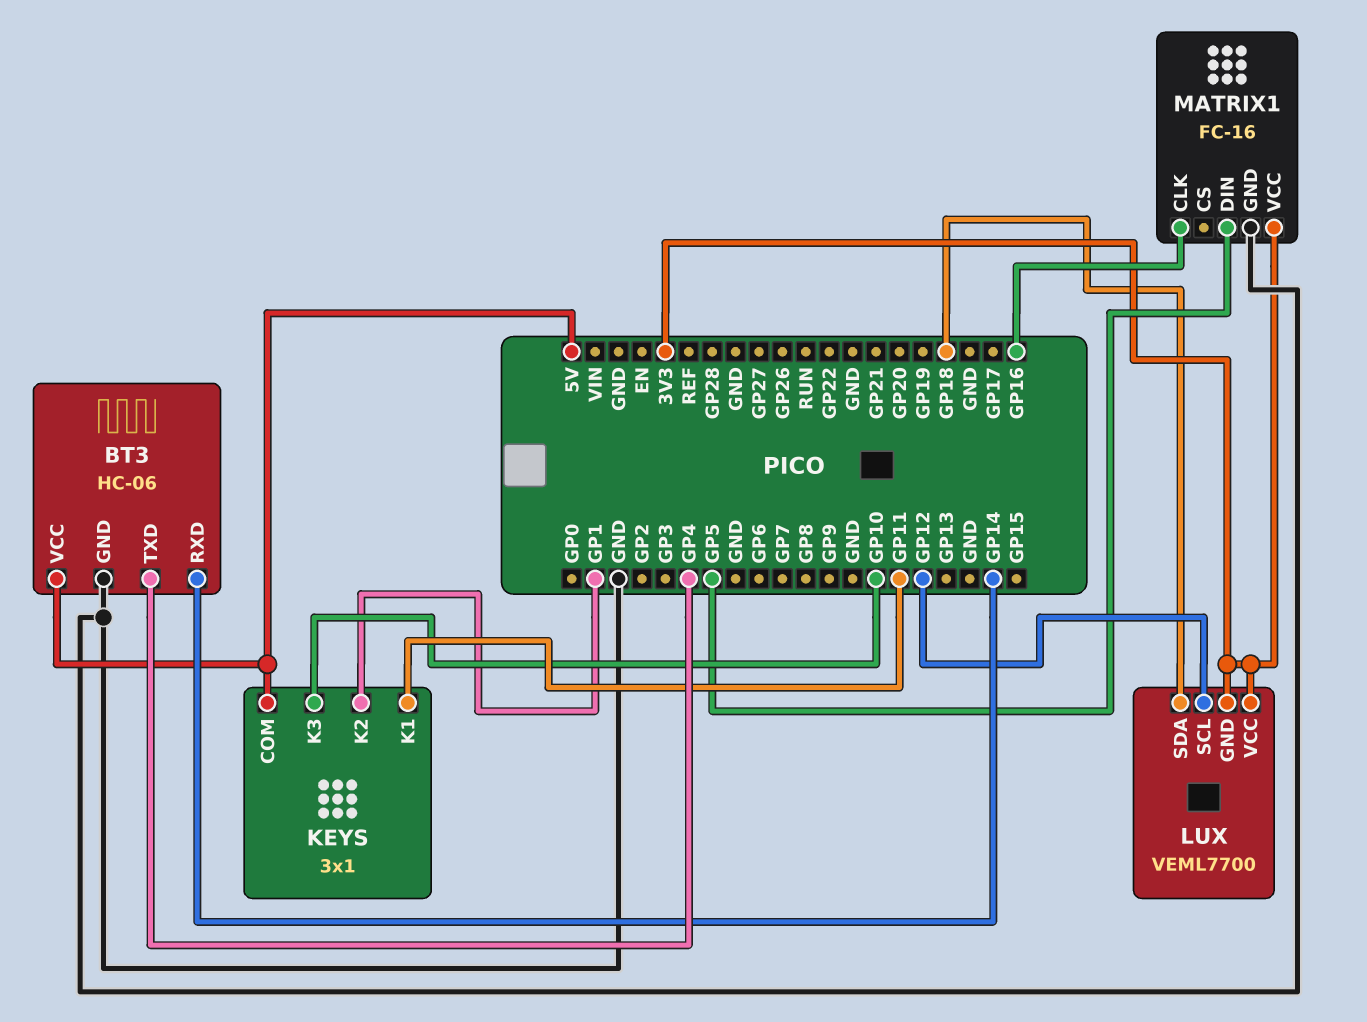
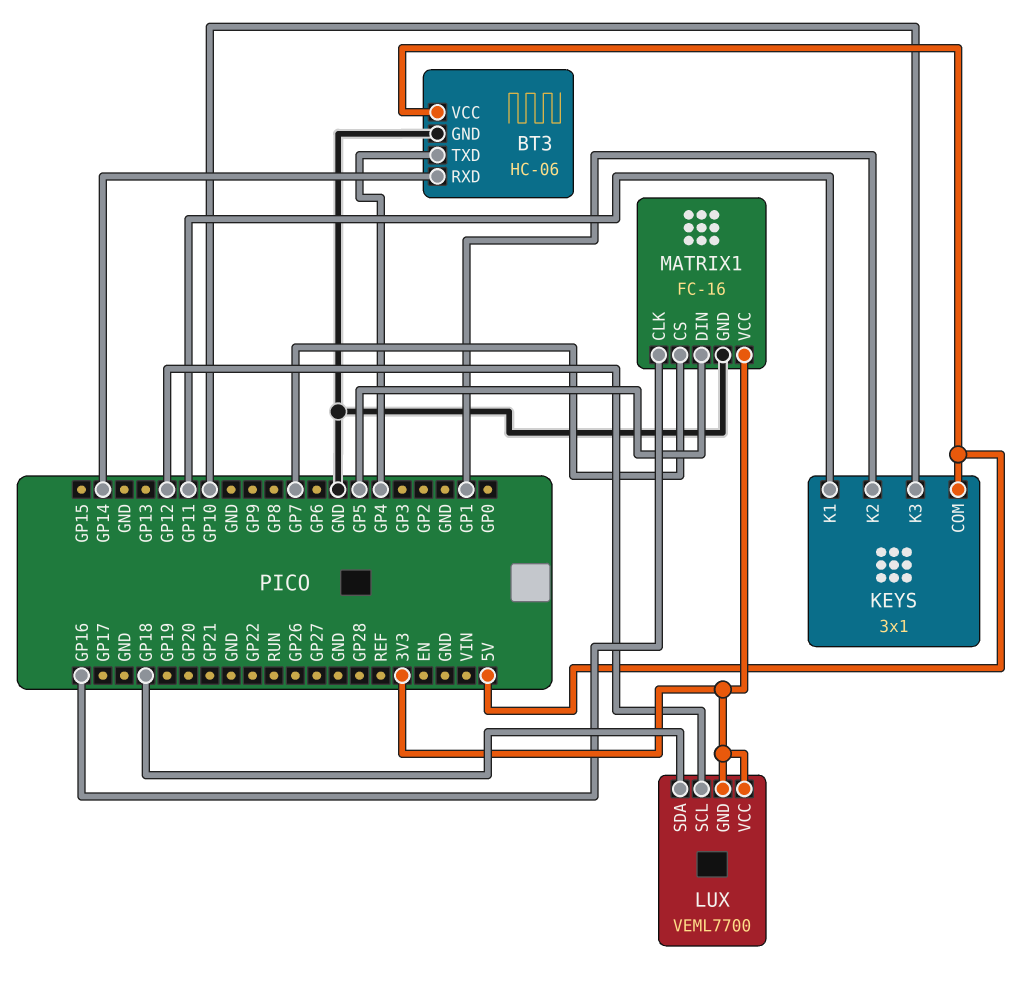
MATRIX1 pin CS: none -> GP7

